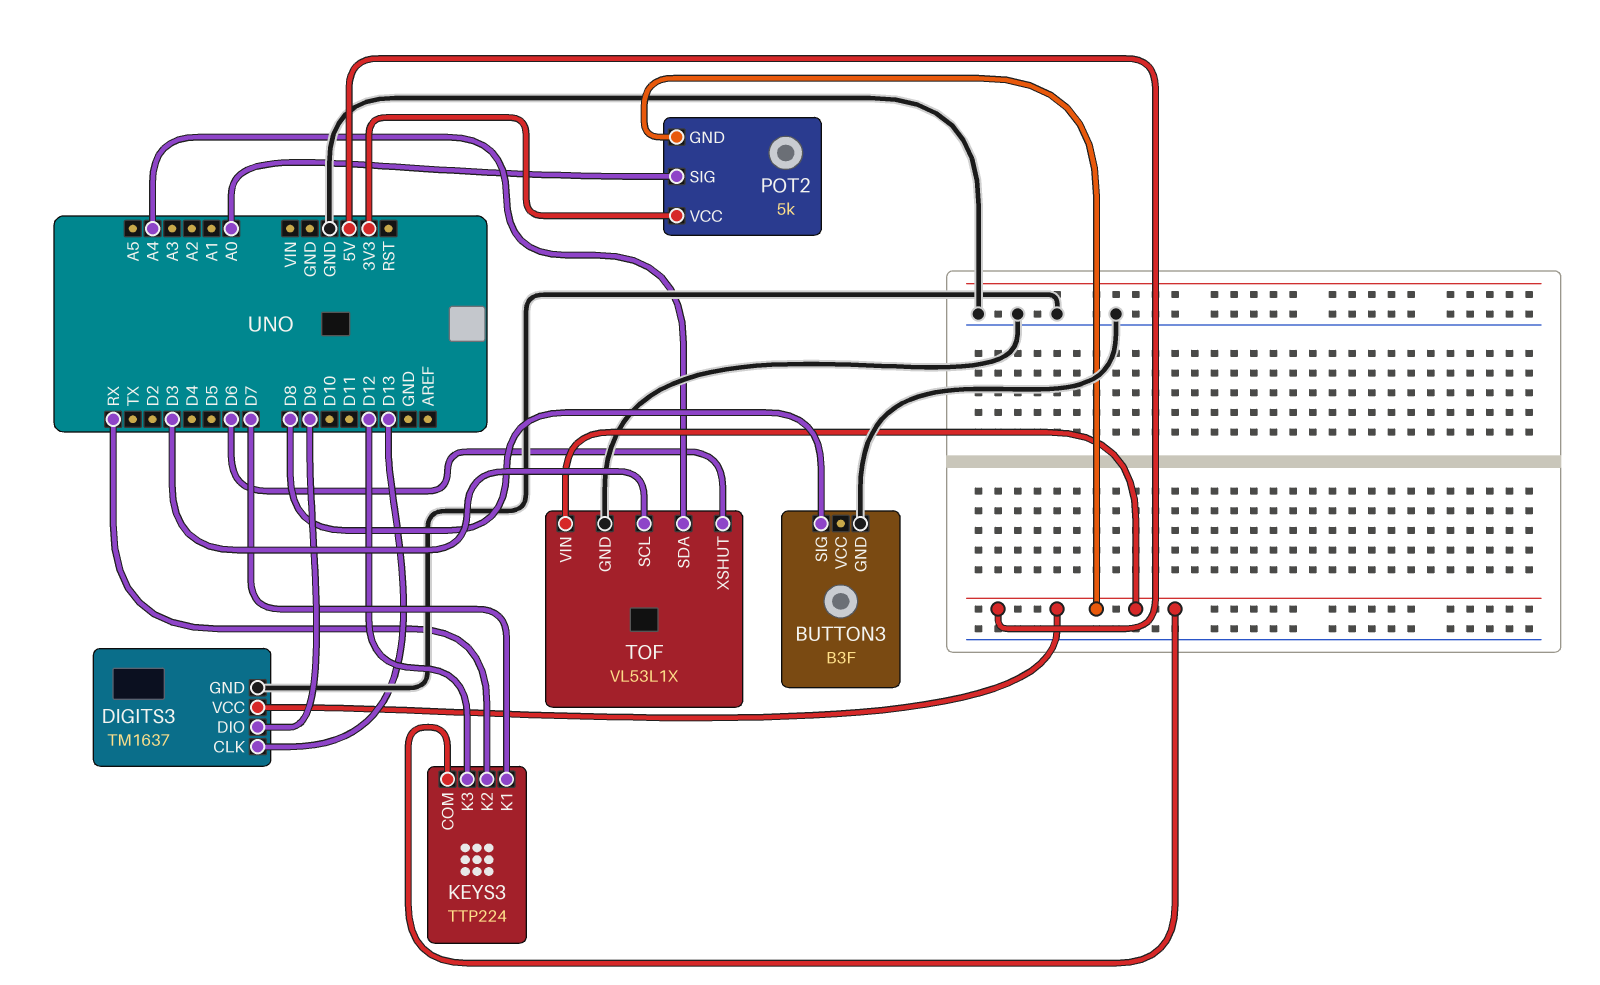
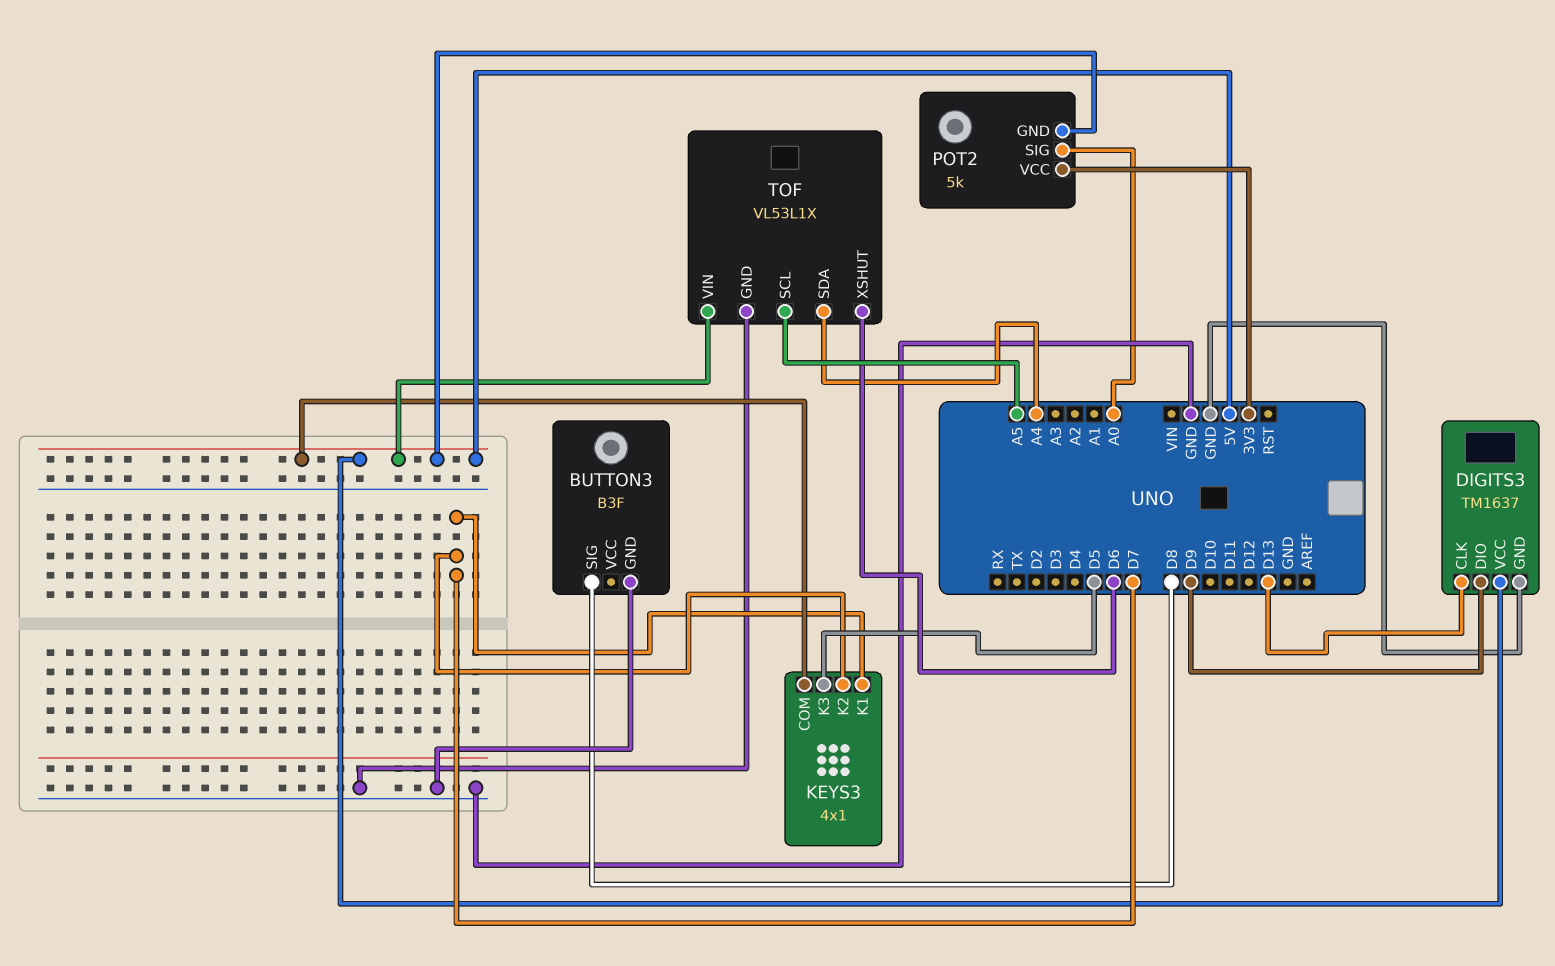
KEYS3: TTP224 -> 4x1
KEYS3 pin K2: RX -> D7
KEYS3 pin K3: D12 -> D5
TOF pin SCL: D3 -> A5

